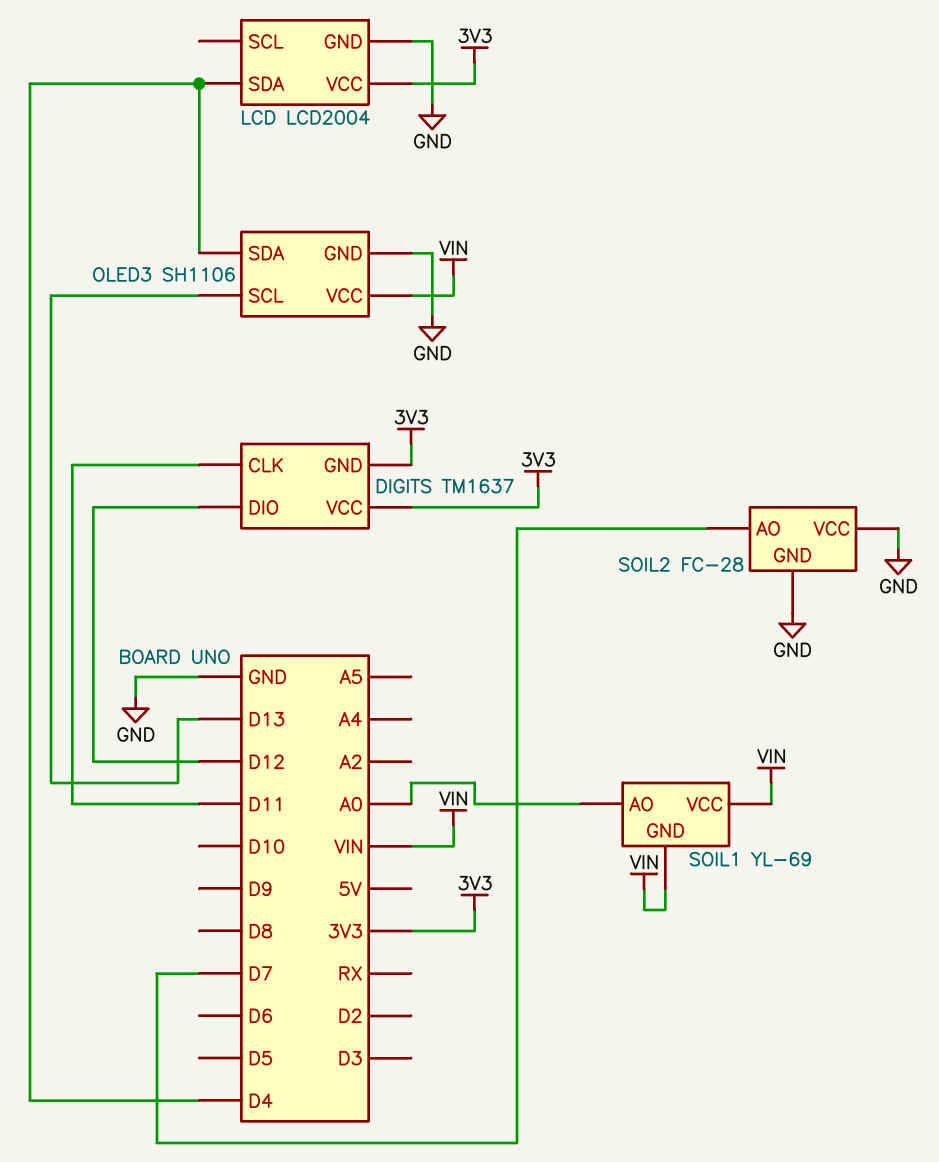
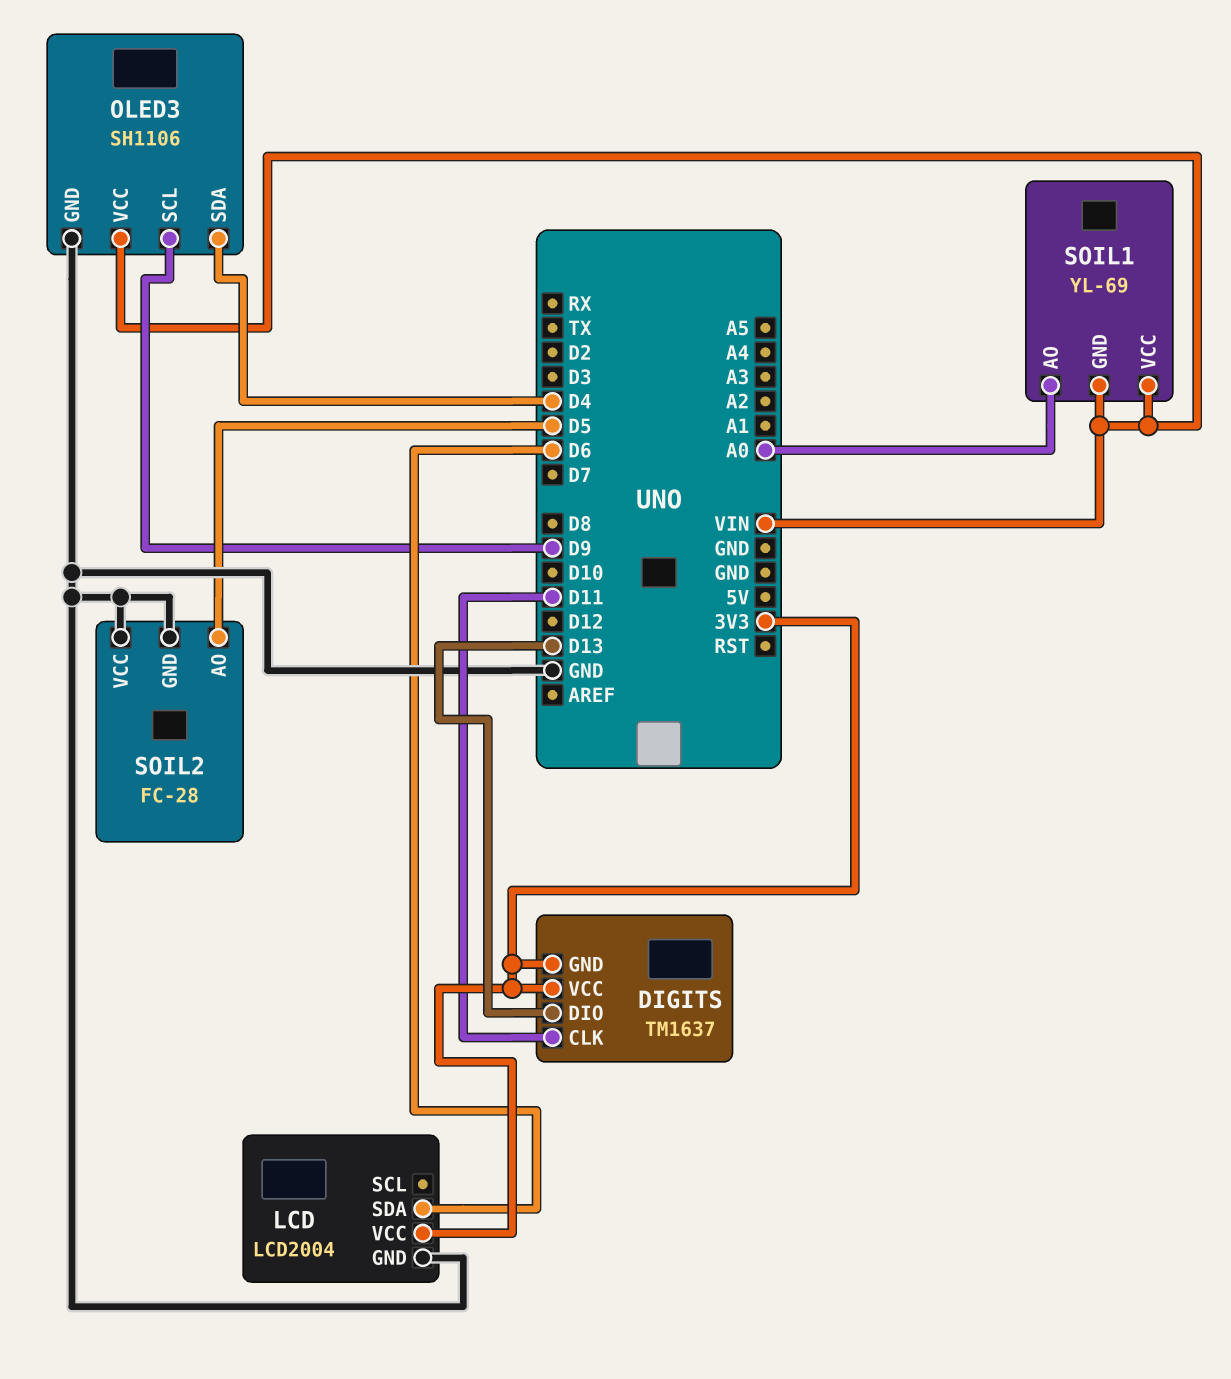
DIGITS pin DIO: D12 -> D13
LCD pin SDA: D4 -> D6
OLED3 pin SCL: D13 -> D9
SOIL2 pin AO: D7 -> D5

